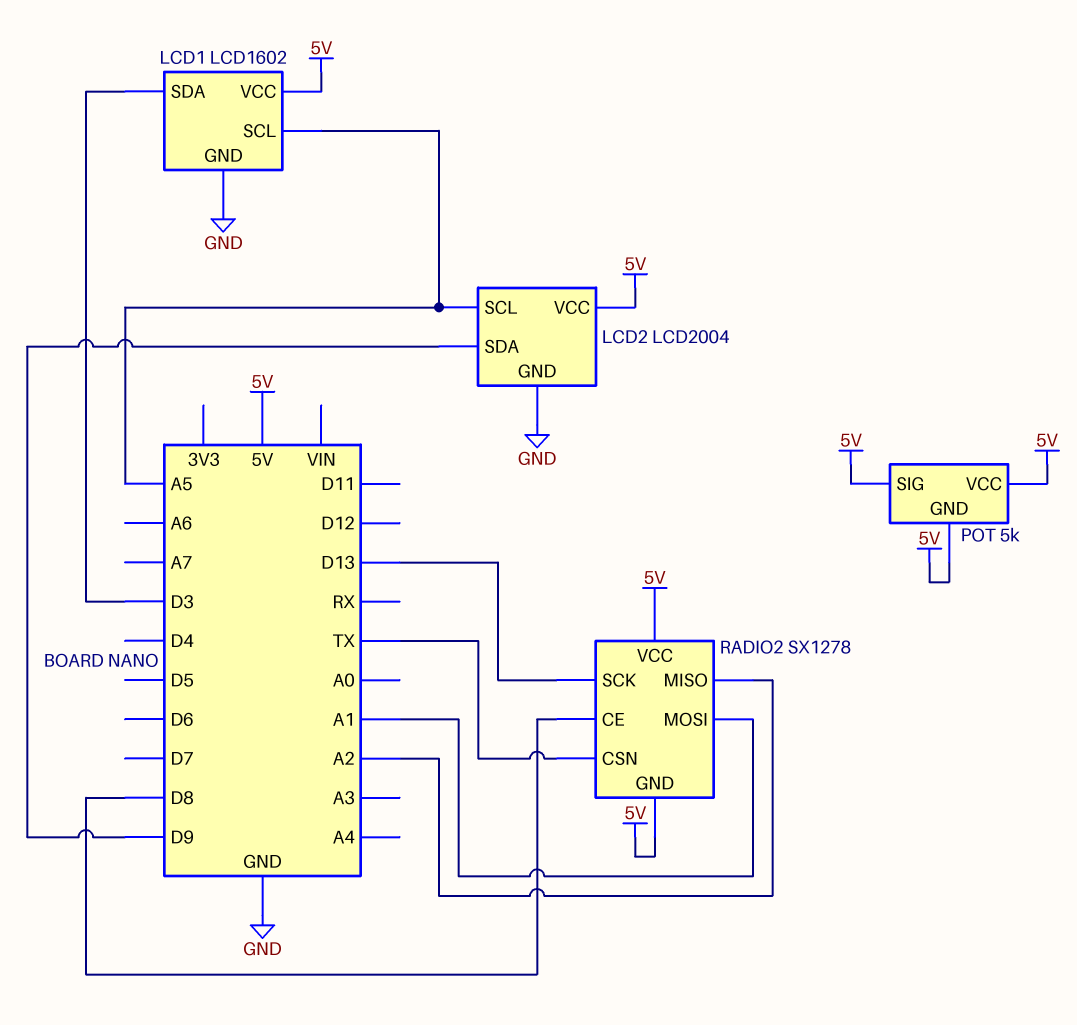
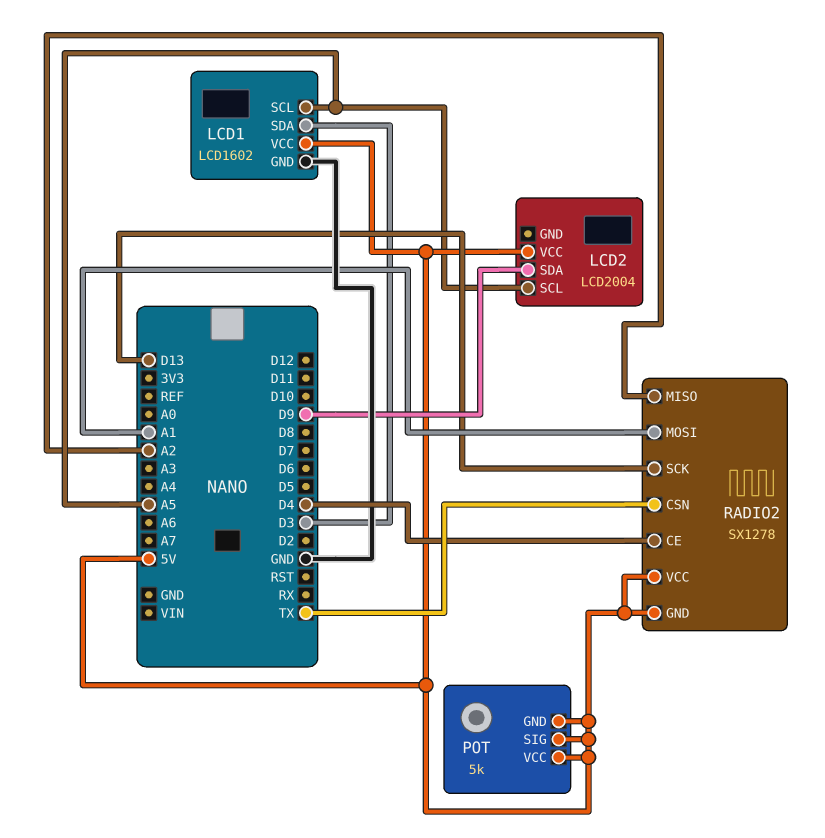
LCD2 pin GND: GND -> none
RADIO2 pin CE: D8 -> D4

